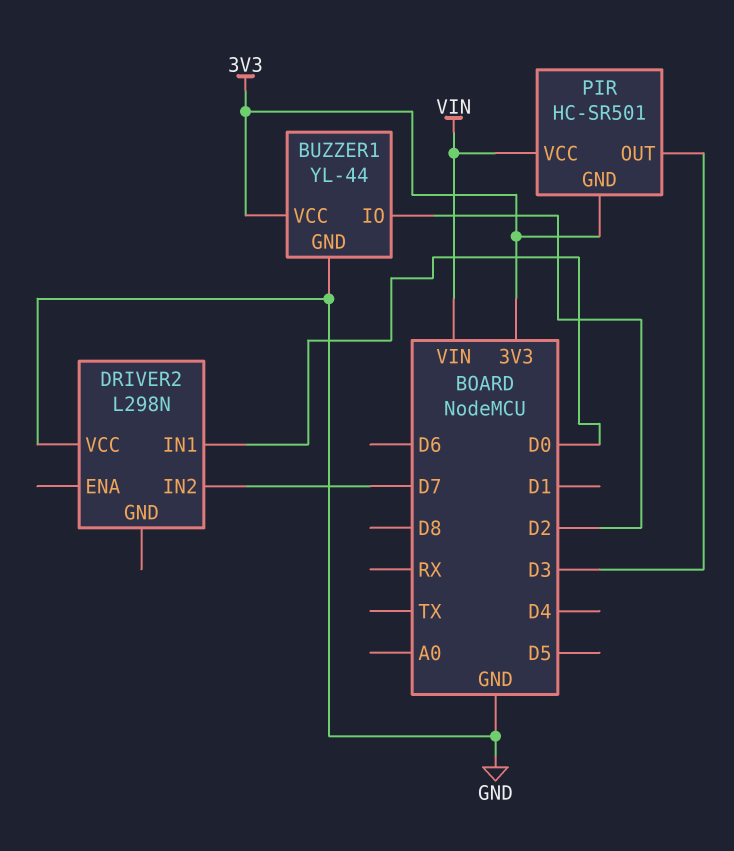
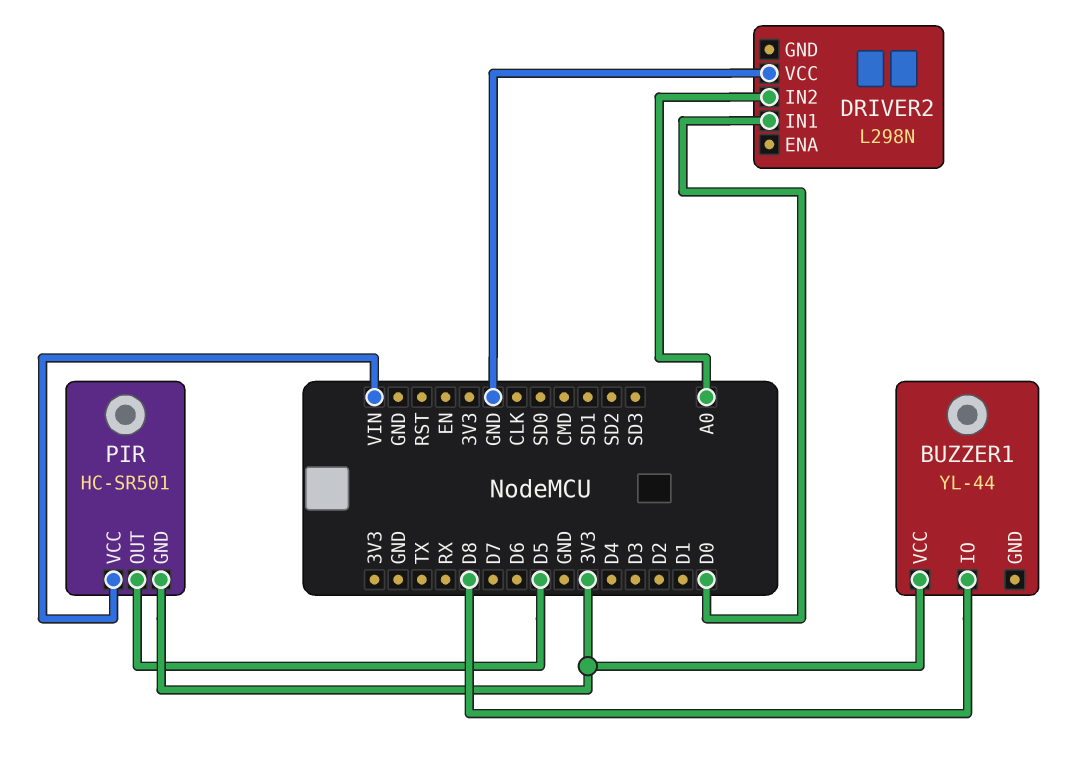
BUZZER1 pin GND: GND -> none
BUZZER1 pin IO: D2 -> D8
DRIVER2 pin IN2: D7 -> A0
PIR pin OUT: D3 -> D5

